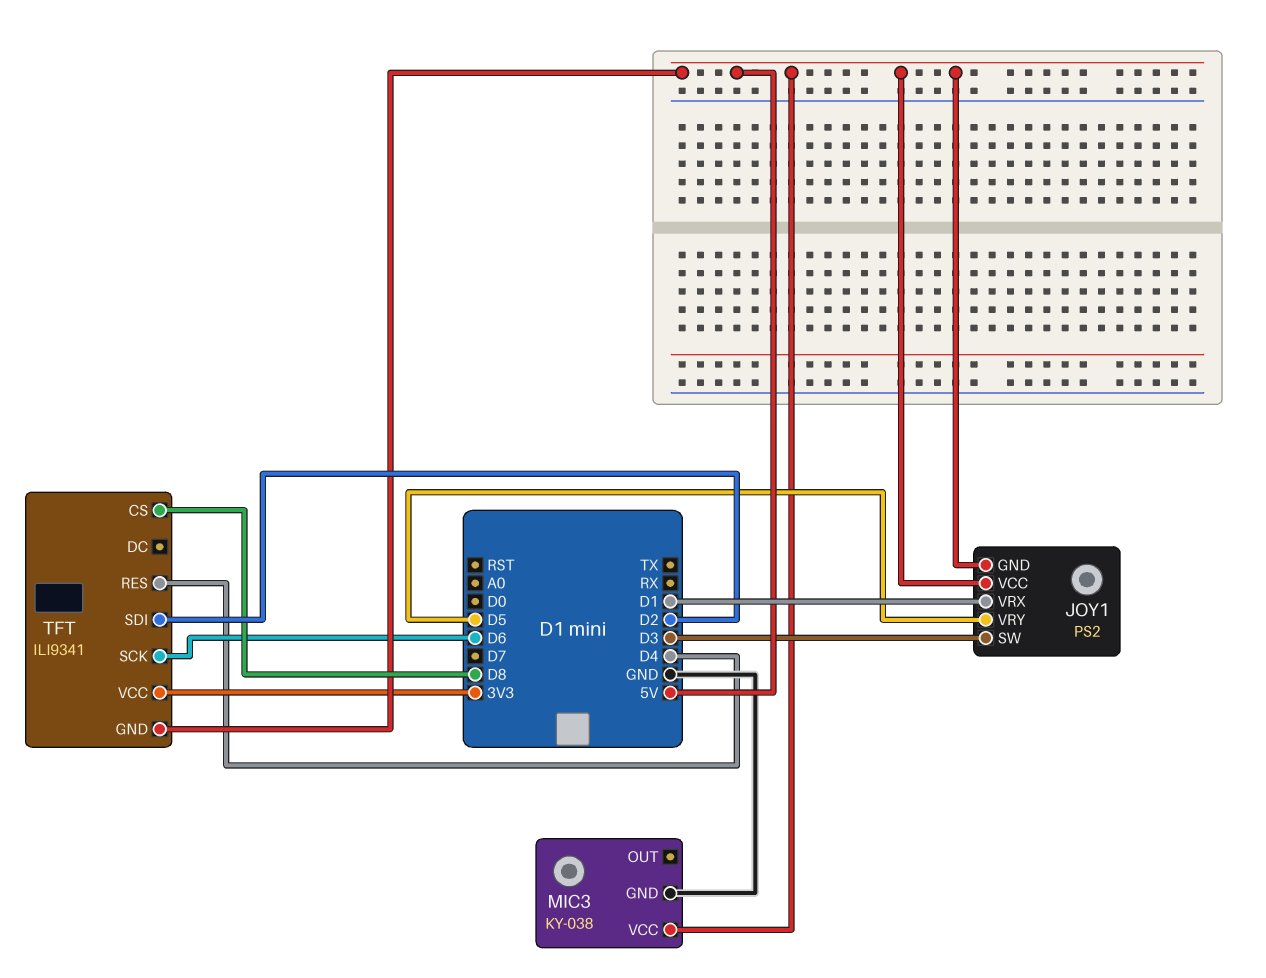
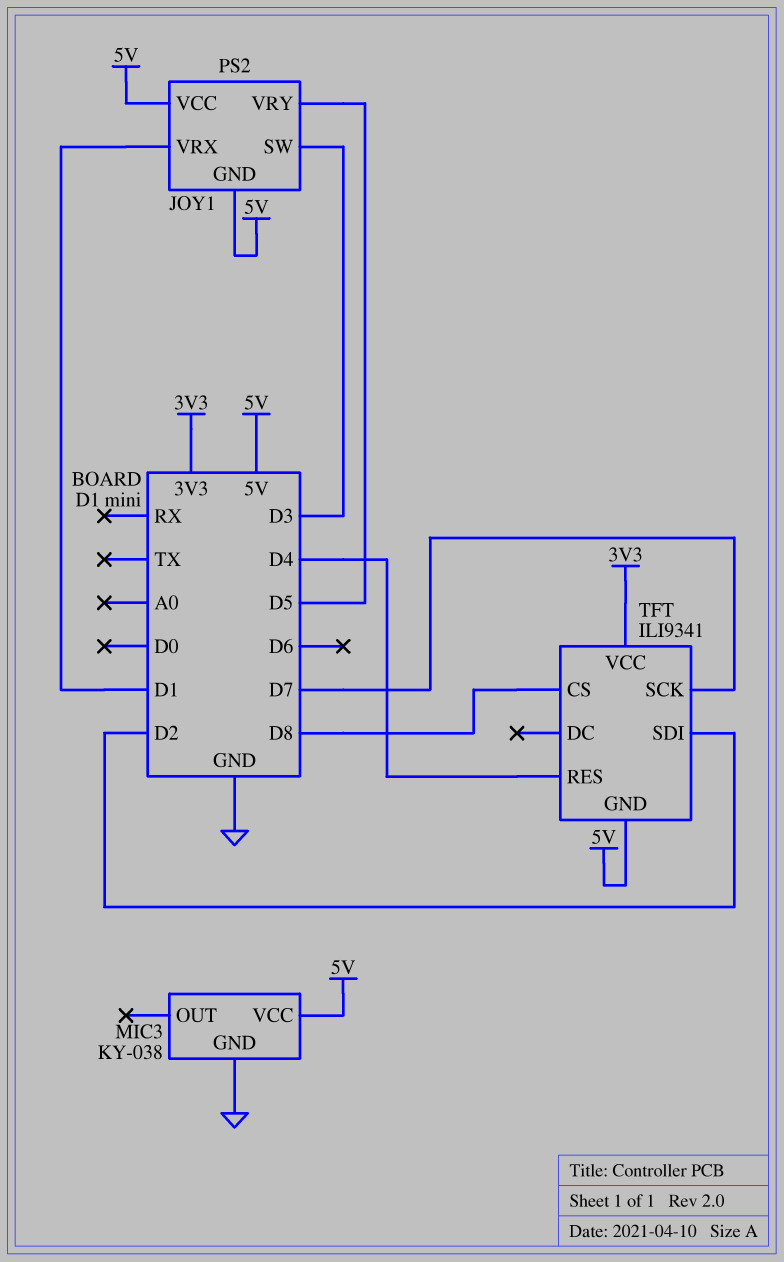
TFT pin SCK: D6 -> D7

